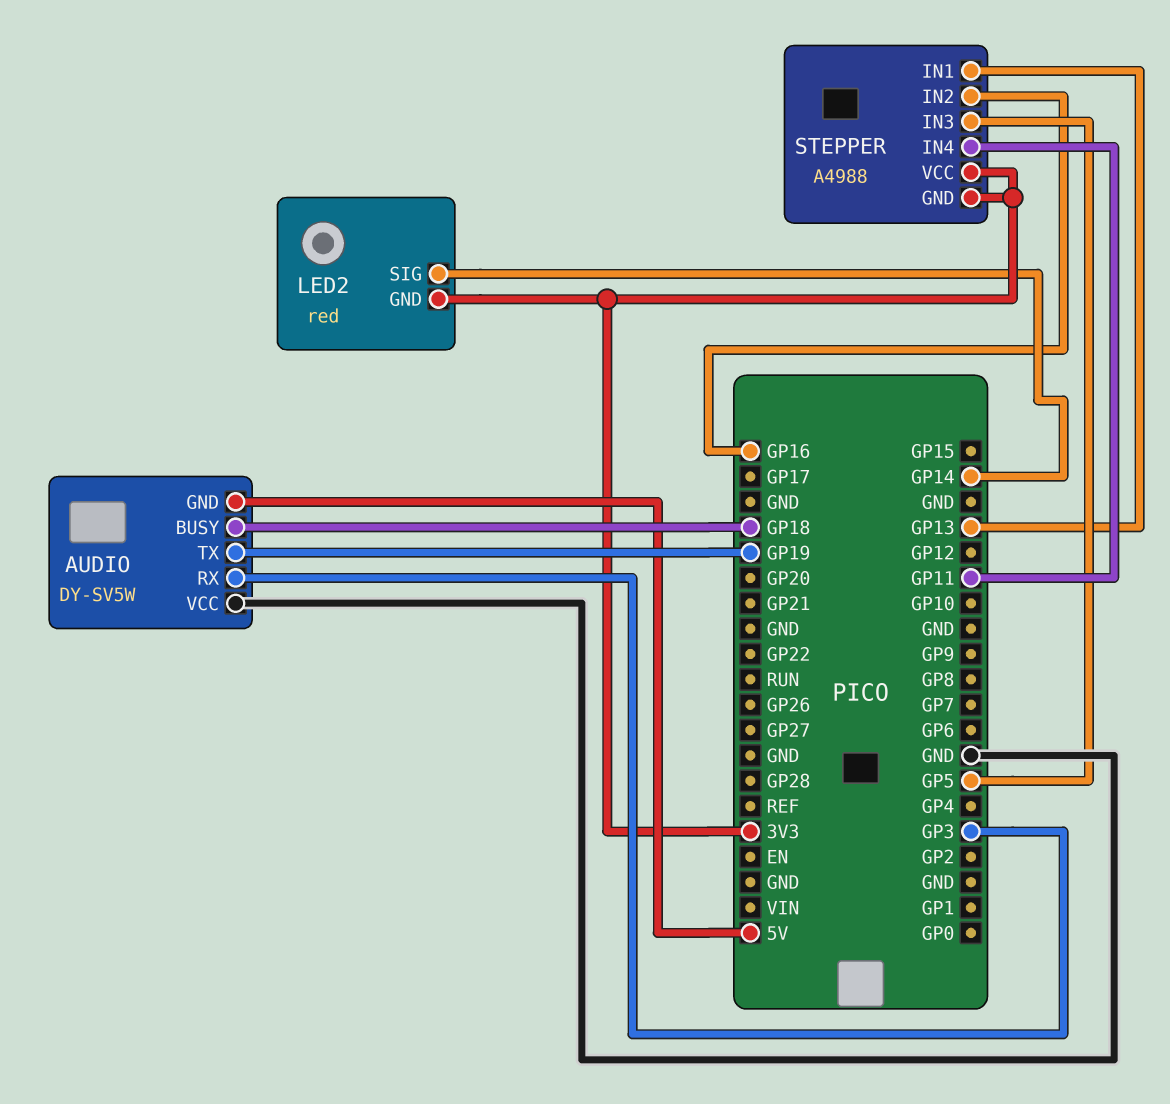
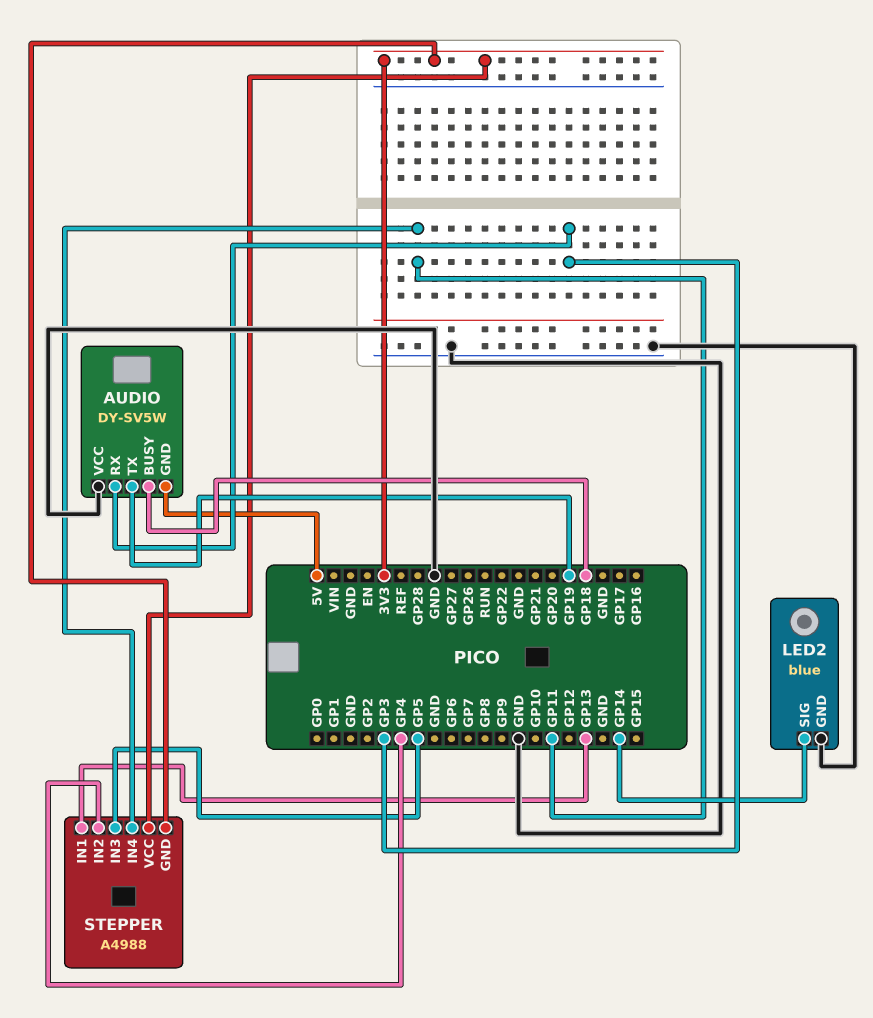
LED2: red -> blue
LED2 pin GND: 3V3 -> GND
STEPPER pin IN2: GP16 -> GP4

